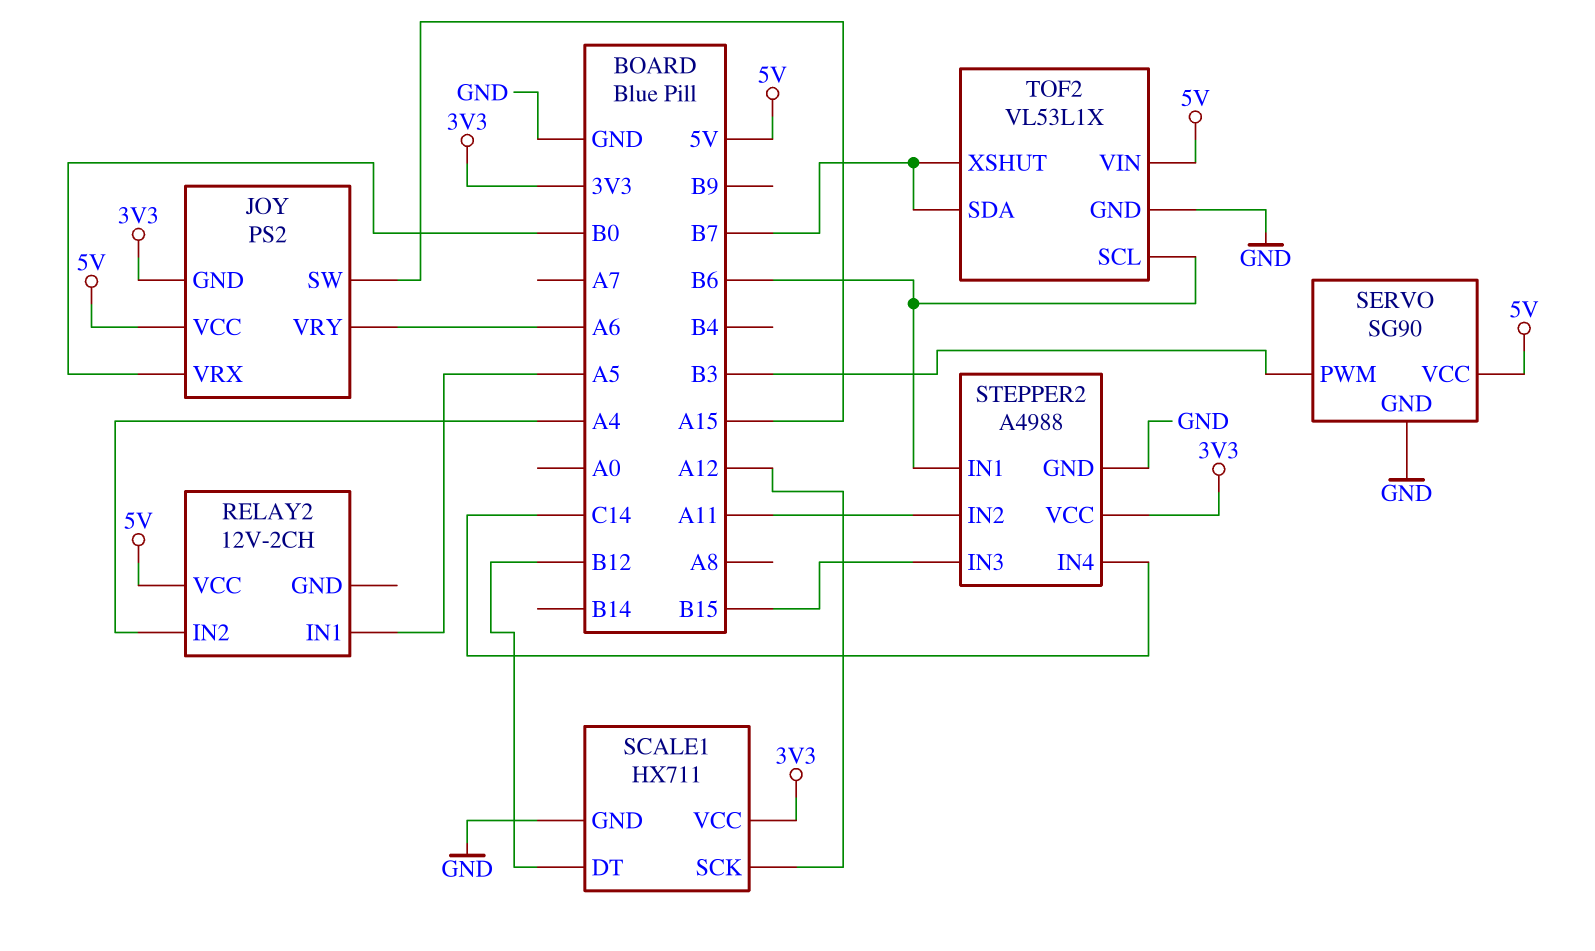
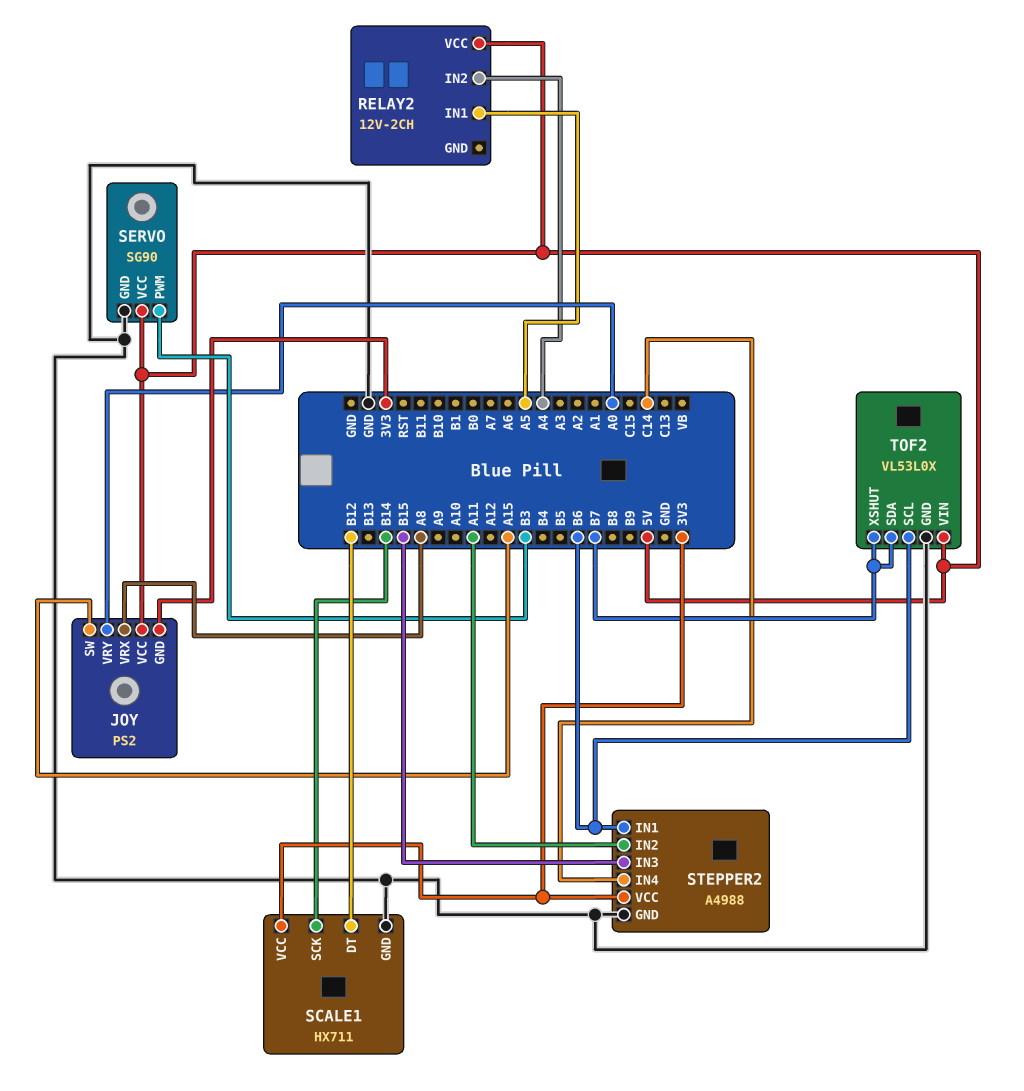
JOY pin VRX: B0 -> A8
JOY pin VRY: A6 -> A0
SCALE1 pin SCK: A12 -> B14
TOF2: VL53L1X -> VL53L0X

